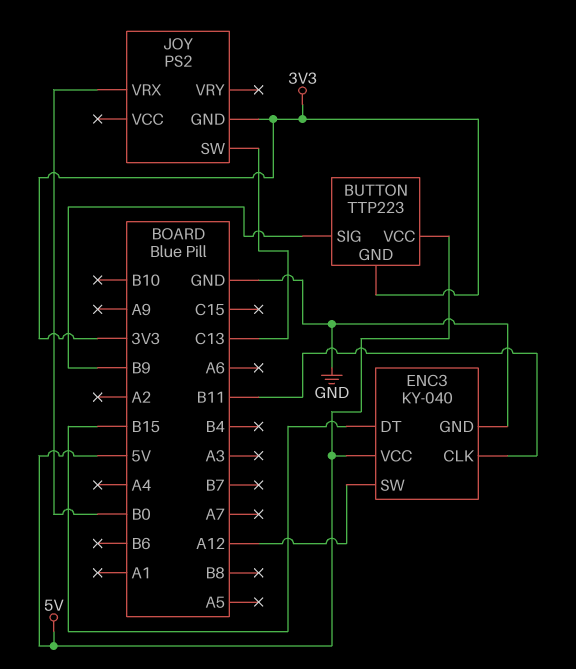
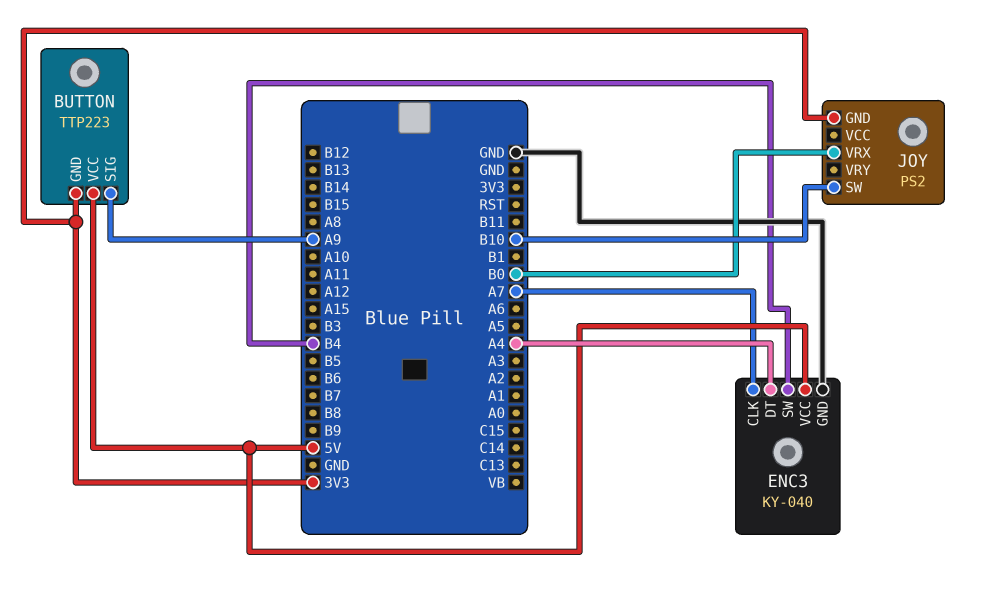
BUTTON pin SIG: B9 -> A9
ENC3 pin CLK: B11 -> A7
ENC3 pin DT: B15 -> A4
ENC3 pin SW: A12 -> B4
JOY pin SW: C13 -> B10

